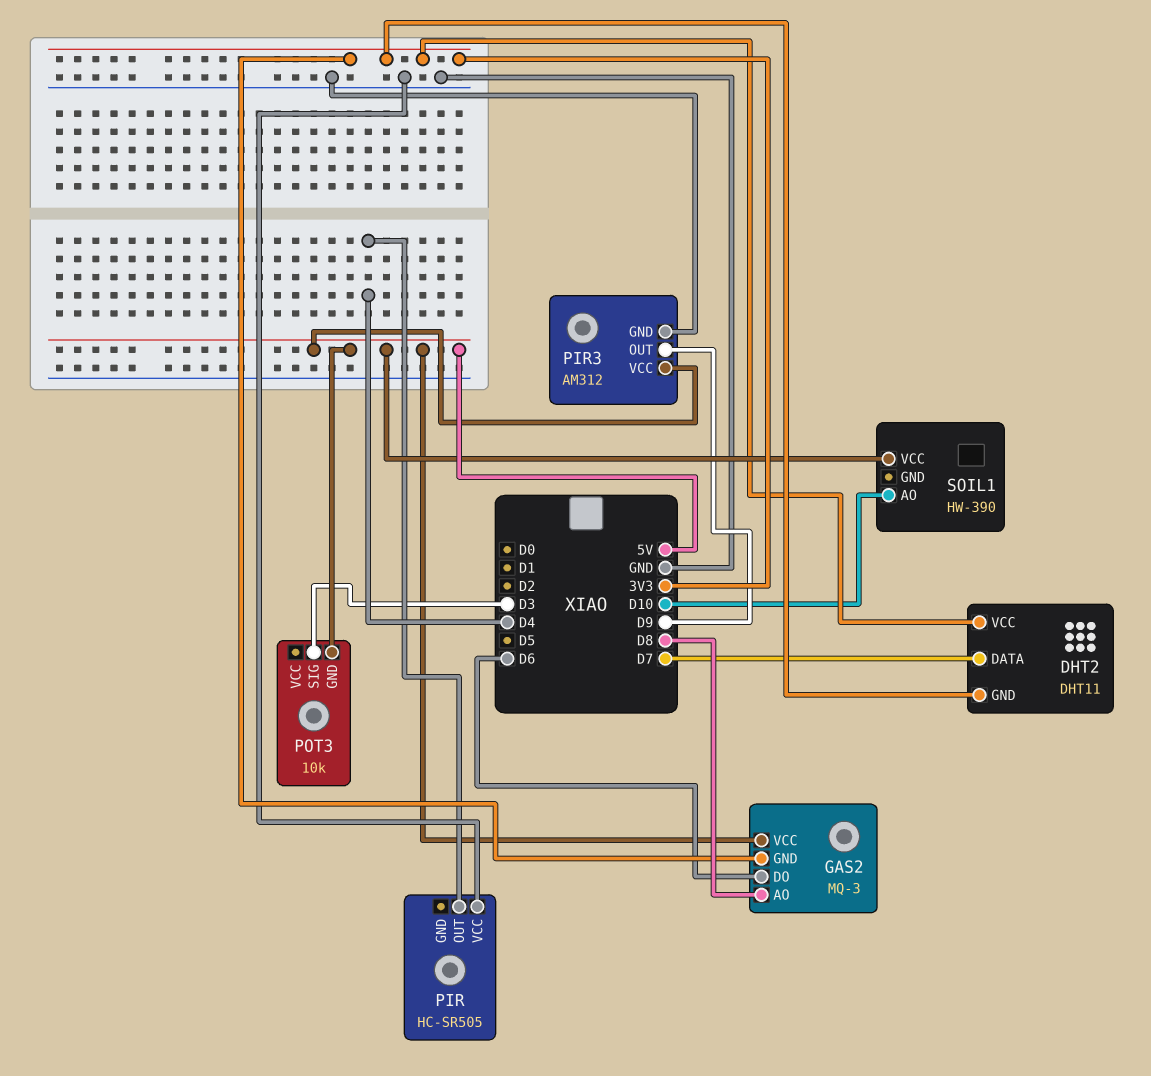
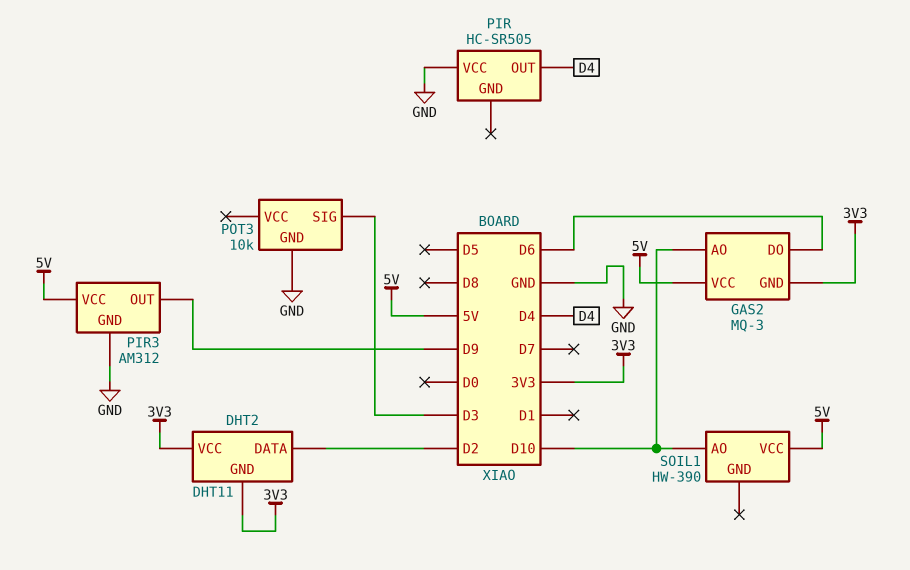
DHT2 pin DATA: D7 -> D2
GAS2 pin AO: D8 -> D10
POT3 pin GND: 5V -> GND

